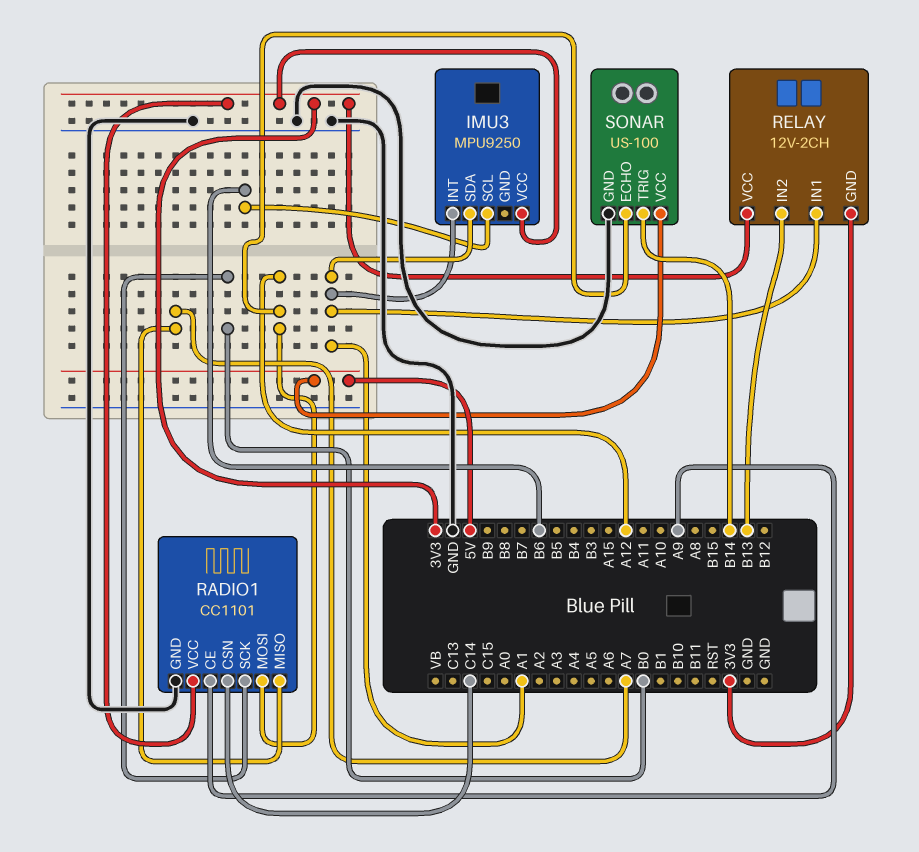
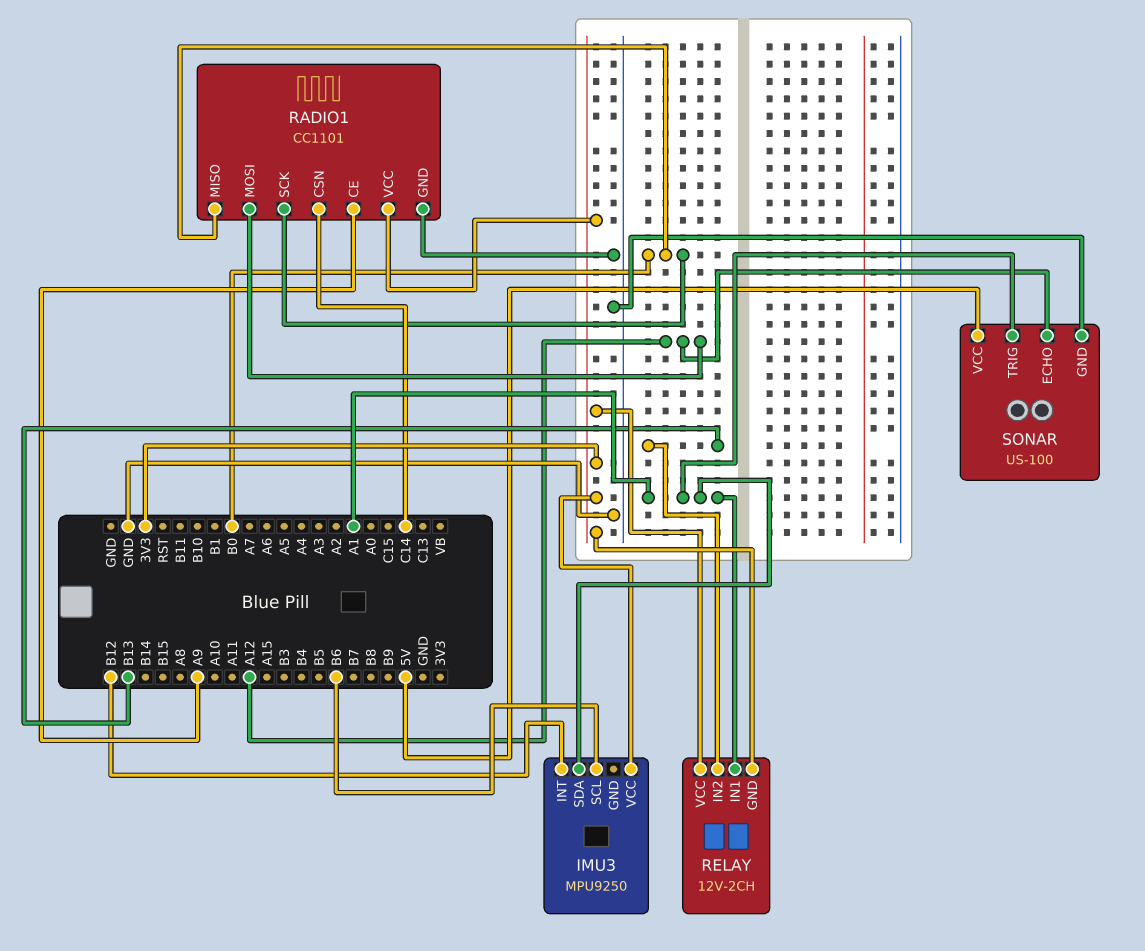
IMU3 pin INT: A1 -> B12
RADIO1 pin MISO: A7 -> B0
SONAR pin TRIG: B14 -> A1

